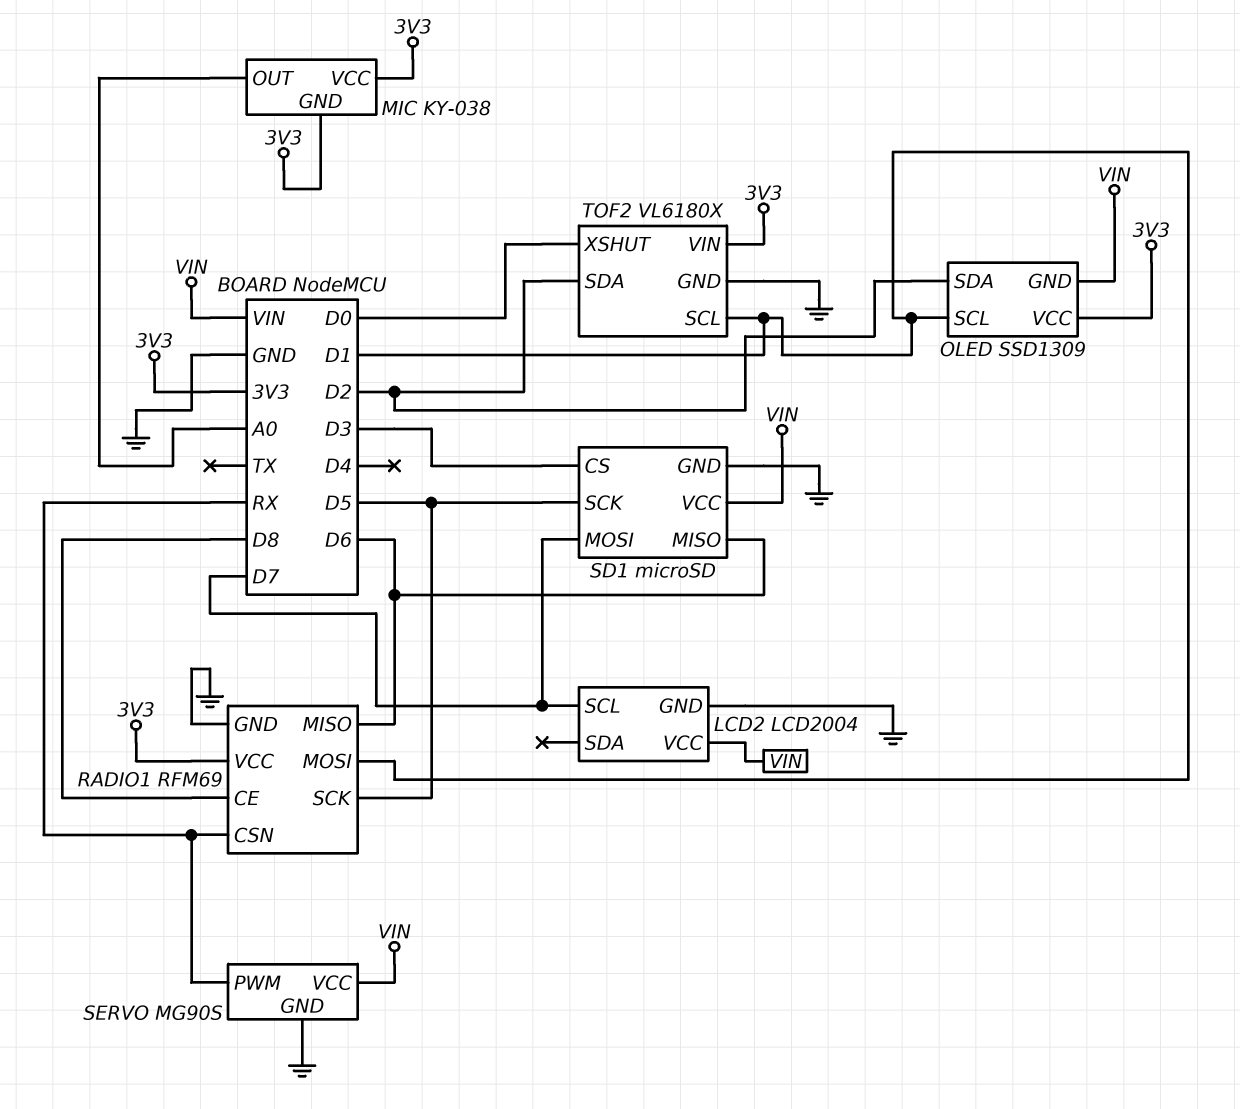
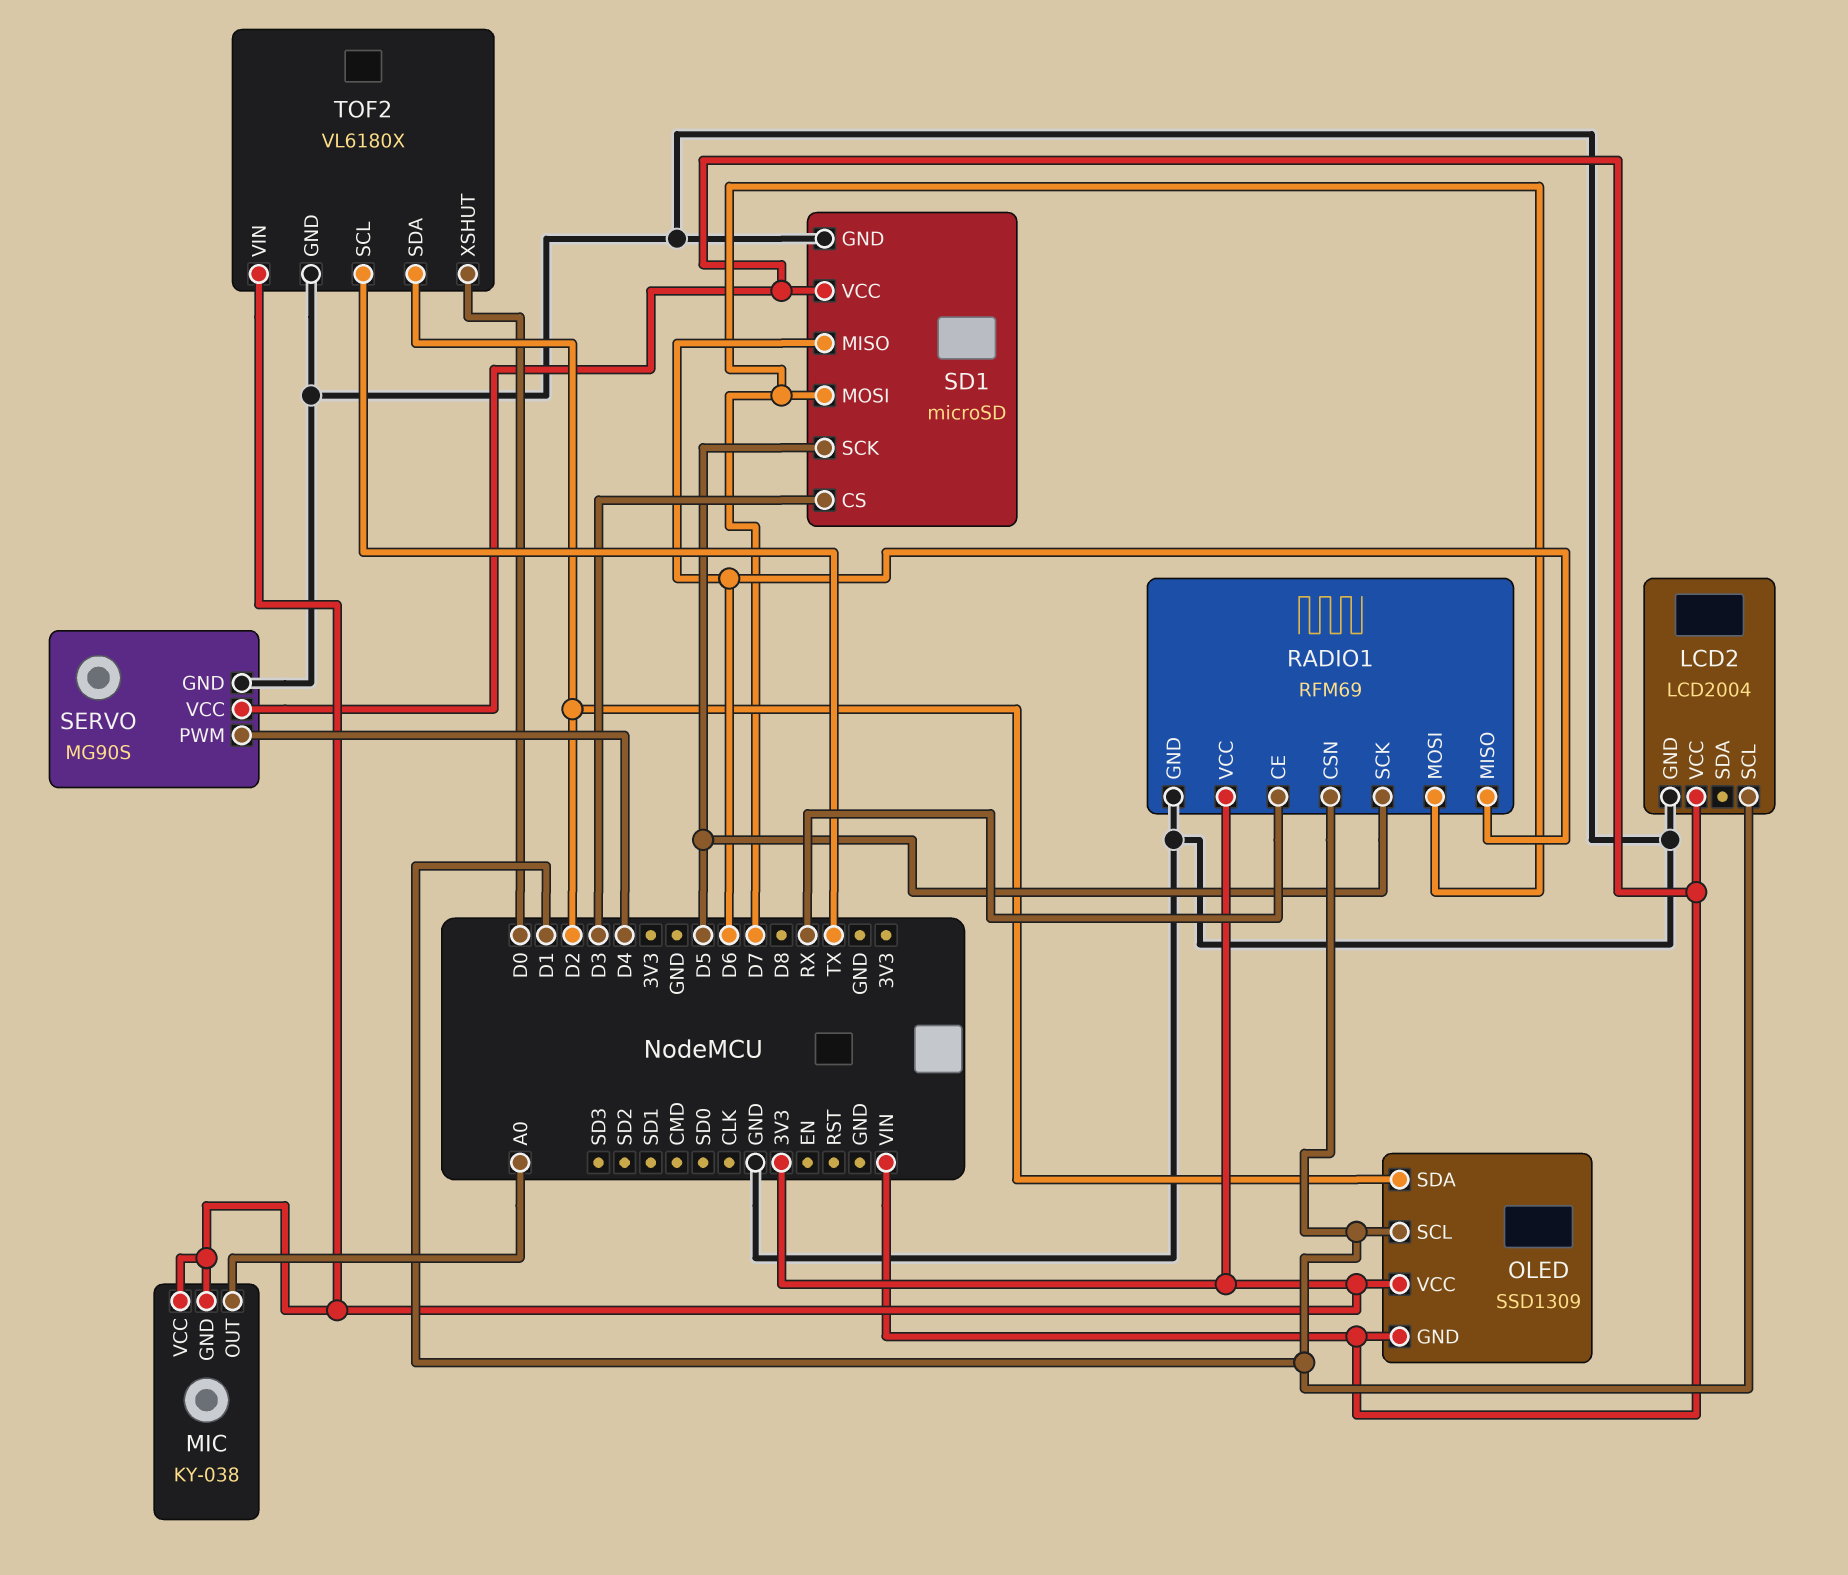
LCD2 pin SCL: D7 -> D1
RADIO1 pin CE: D8 -> RX
RADIO1 pin CSN: RX -> D1
RADIO1 pin MOSI: D1 -> D7
SERVO pin PWM: RX -> D4
TOF2 pin SCL: D1 -> TX

